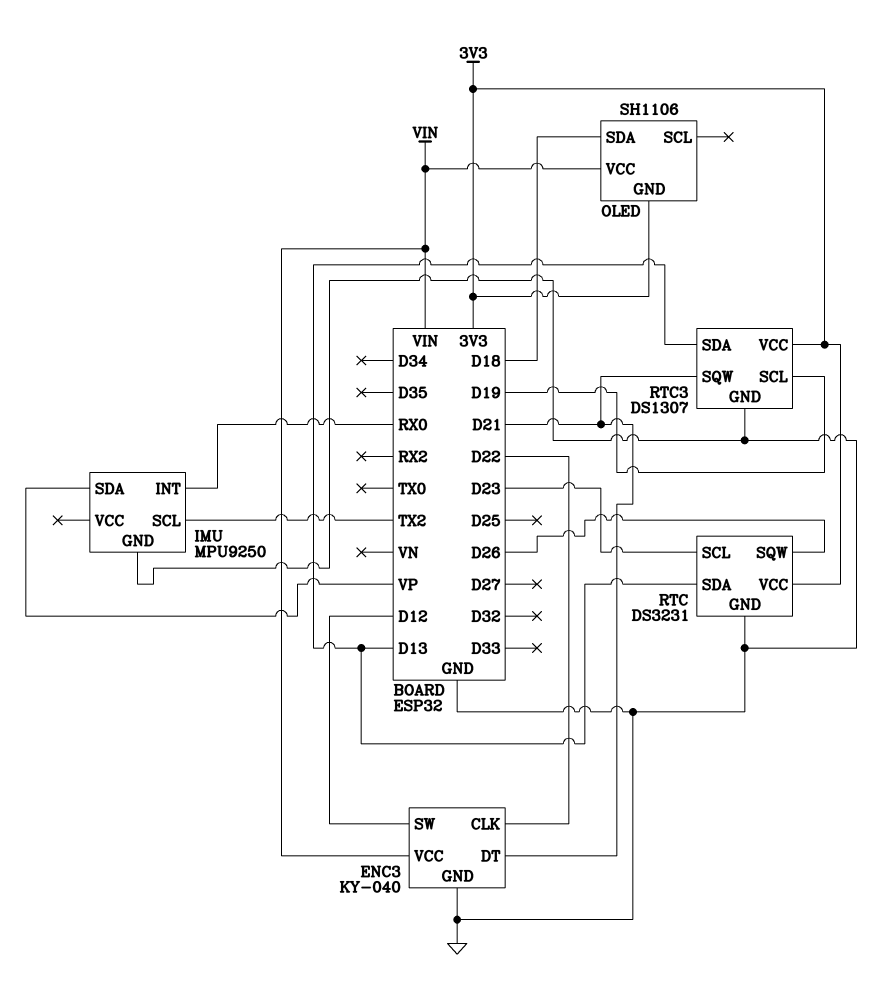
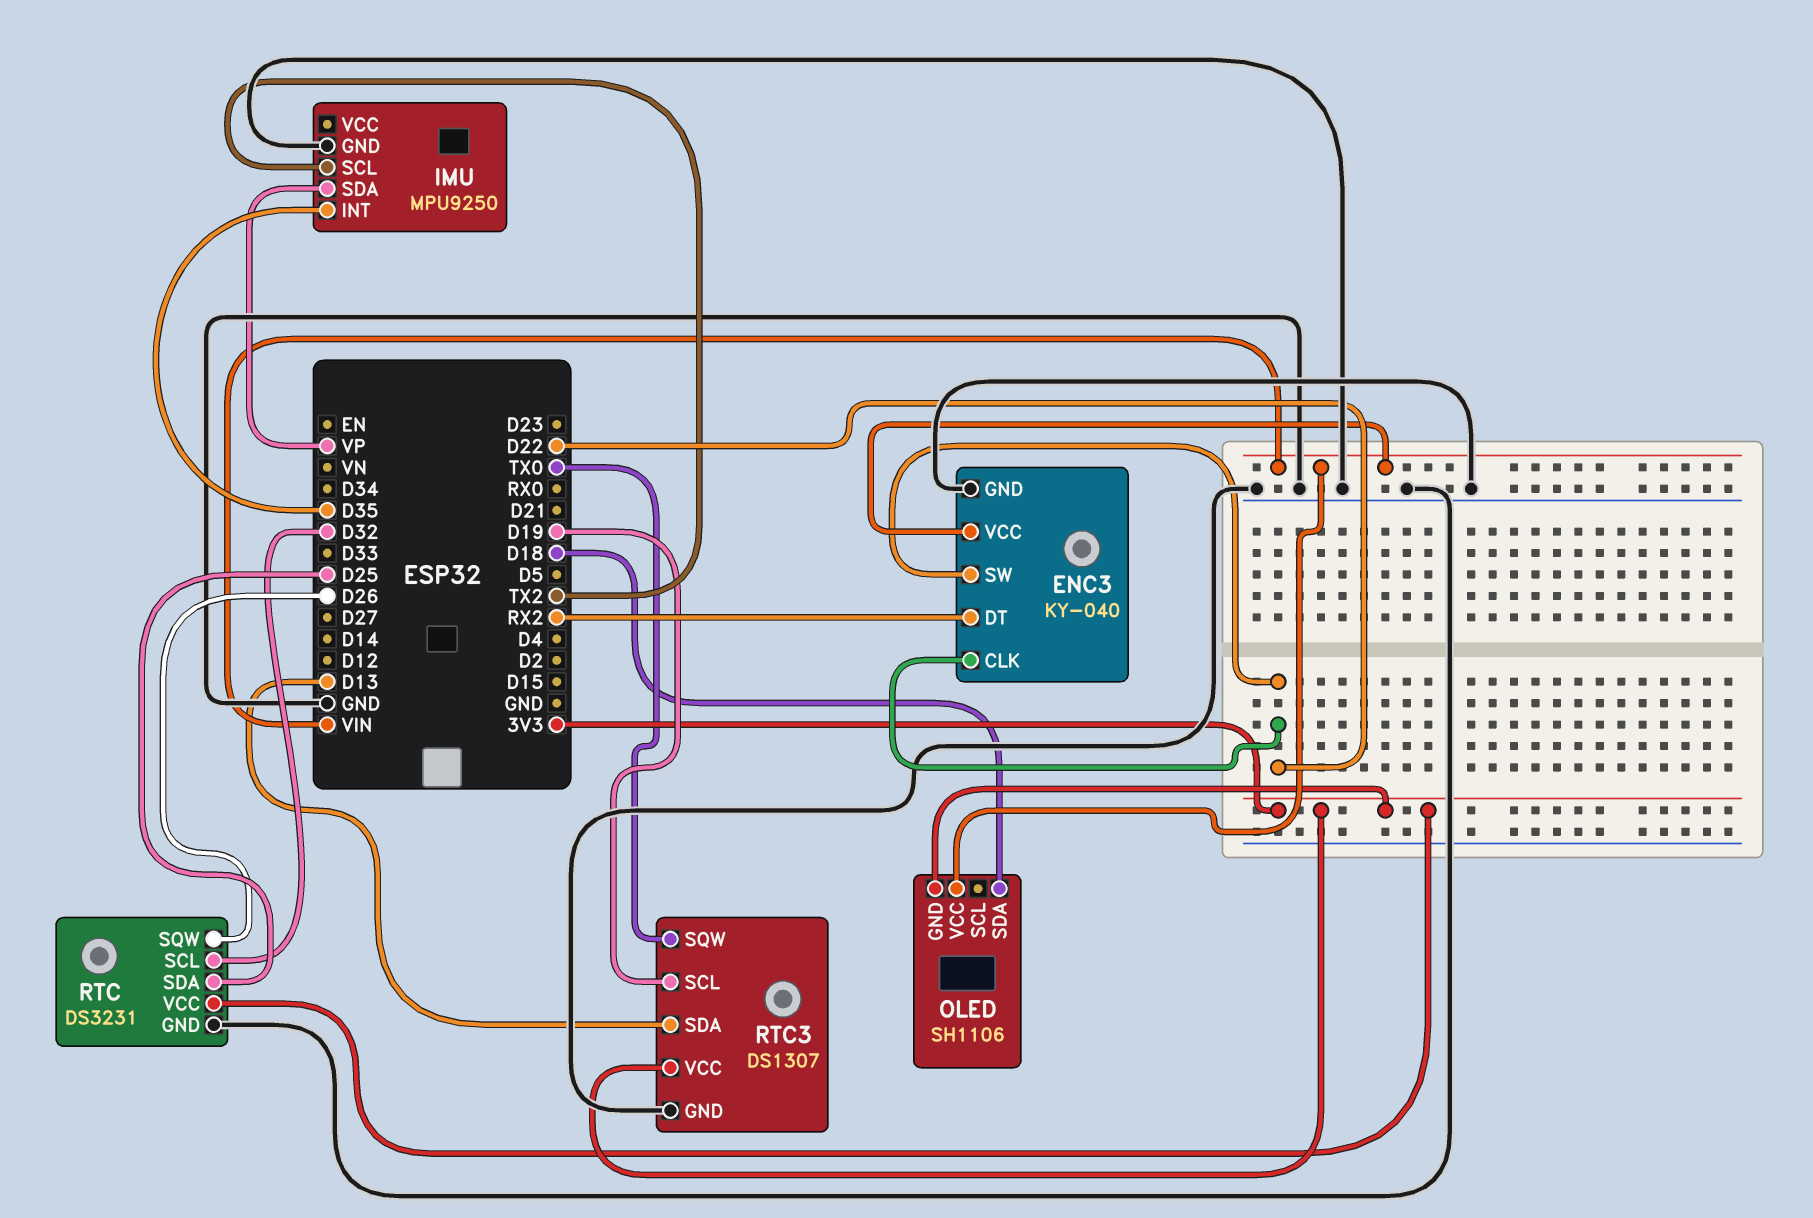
ENC3 pin DT: D21 -> RX2
ENC3 pin SW: D12 -> D22
IMU pin INT: RX0 -> D35
RTC pin SCL: D23 -> D32
RTC pin SDA: D13 -> D25
RTC3 pin SQW: D21 -> TX0

